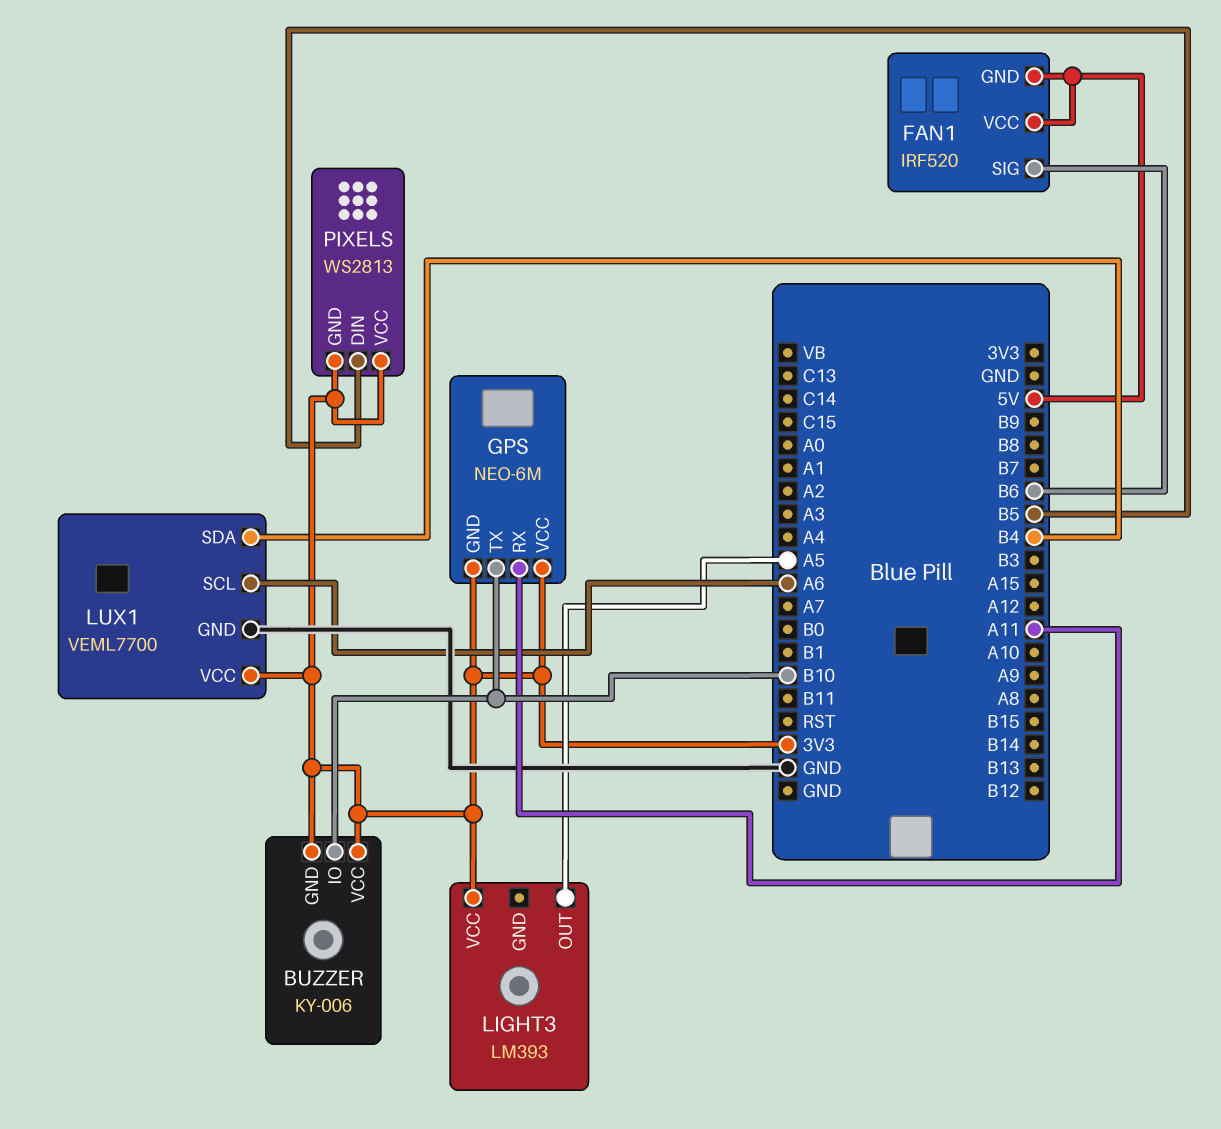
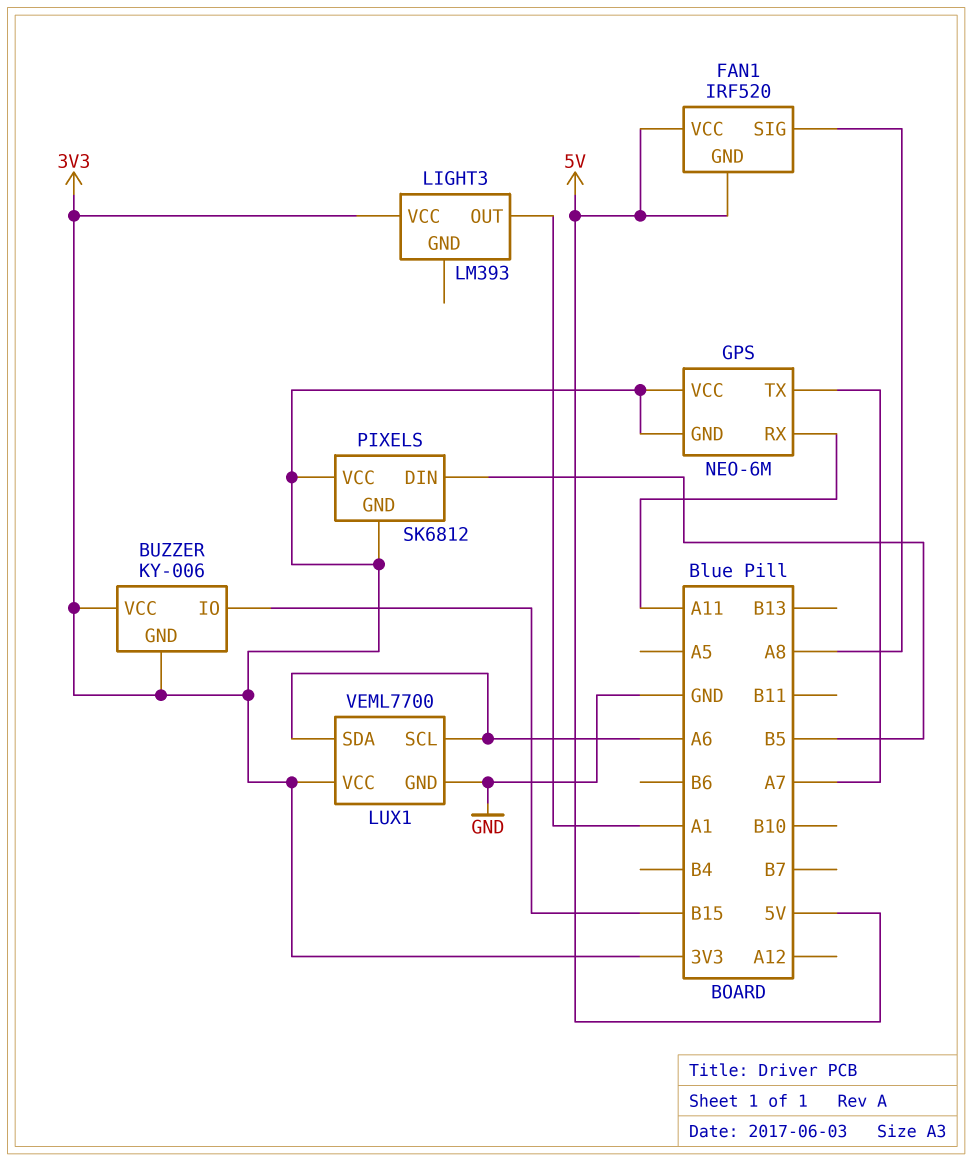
BUZZER pin IO: B10 -> B15
FAN1 pin SIG: B6 -> A8
GPS pin TX: B10 -> A7
LIGHT3 pin OUT: A5 -> A1
LUX1 pin SDA: B4 -> A6
PIXELS: WS2813 -> SK6812

